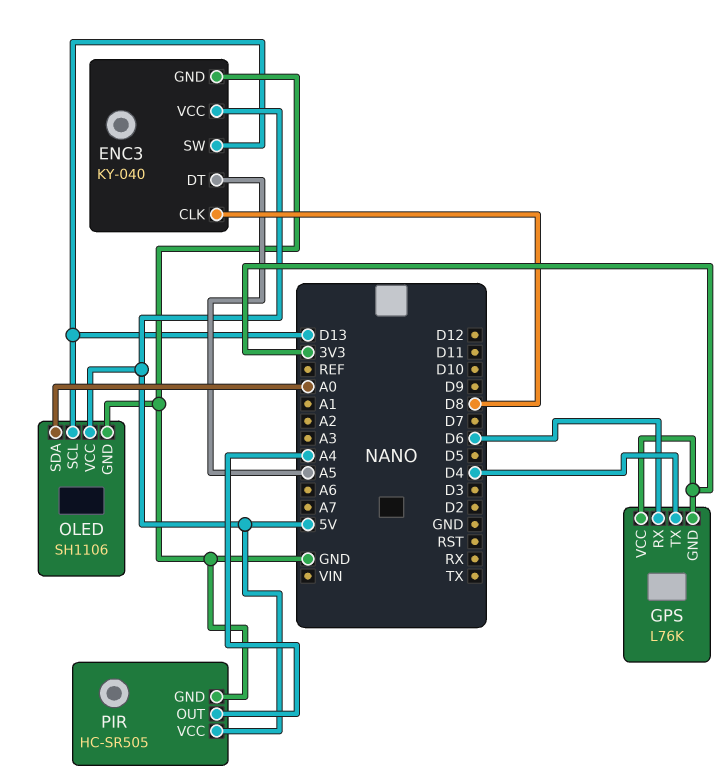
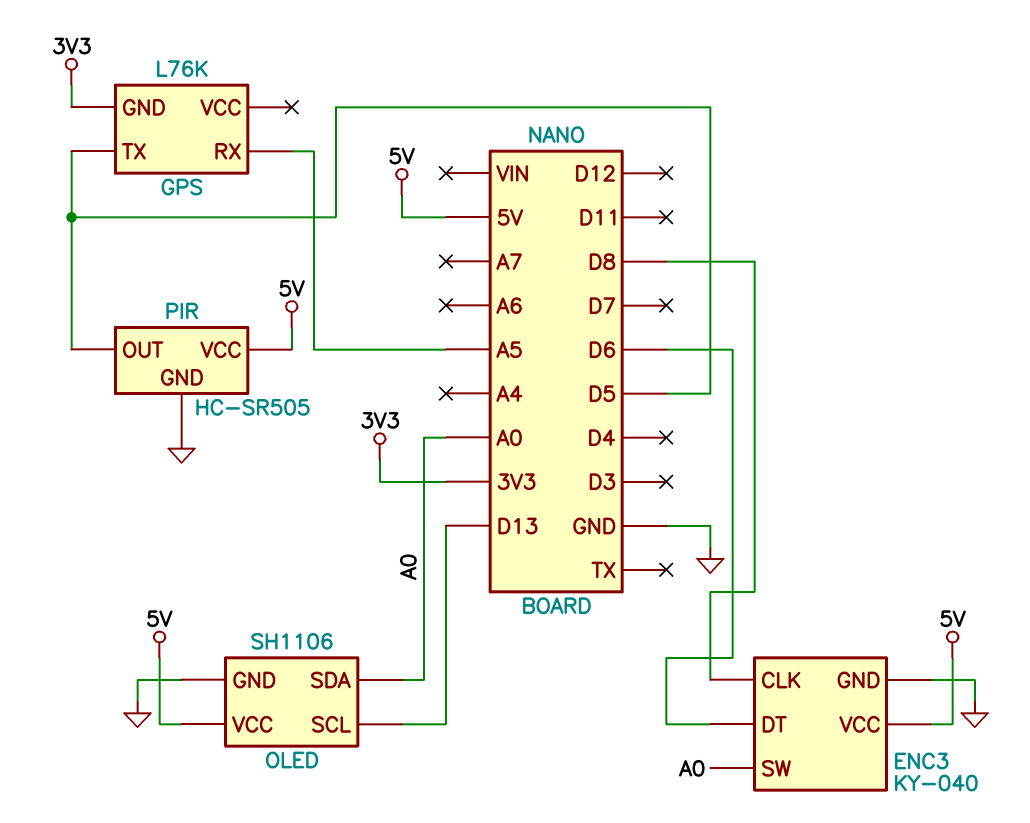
ENC3 pin DT: A5 -> D6
ENC3 pin SW: D13 -> A0
GPS pin RX: D6 -> A5
GPS pin TX: D4 -> D5
GPS pin VCC: 3V3 -> none
PIR pin OUT: A4 -> D5

